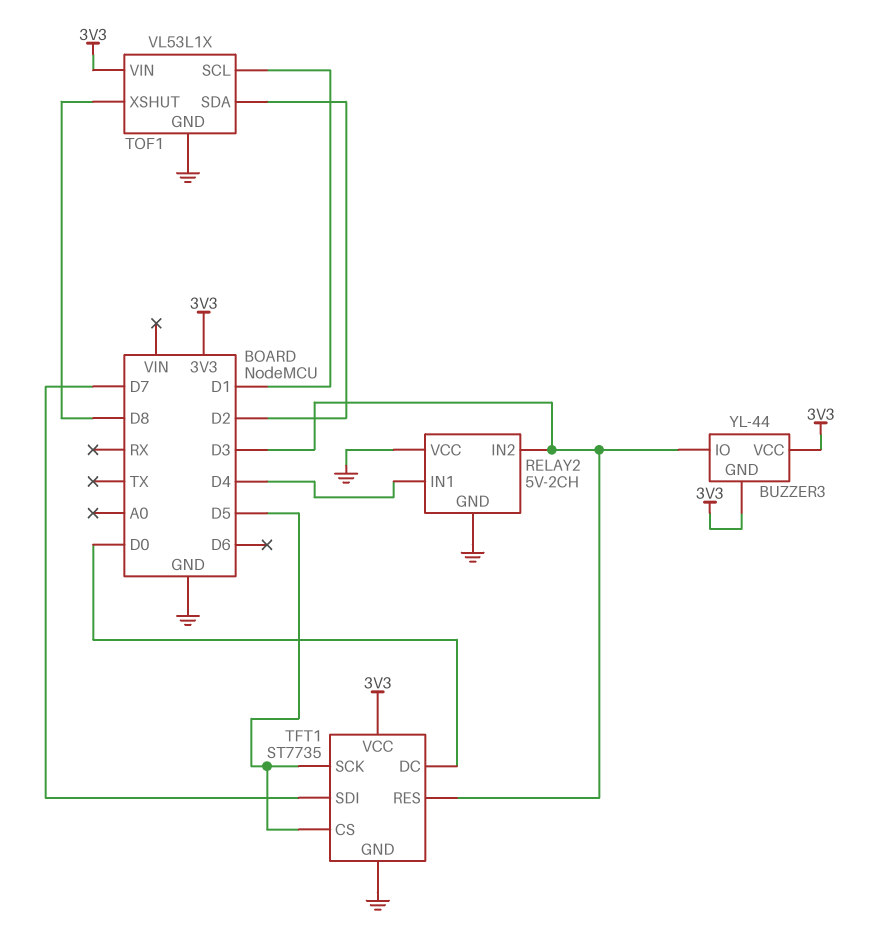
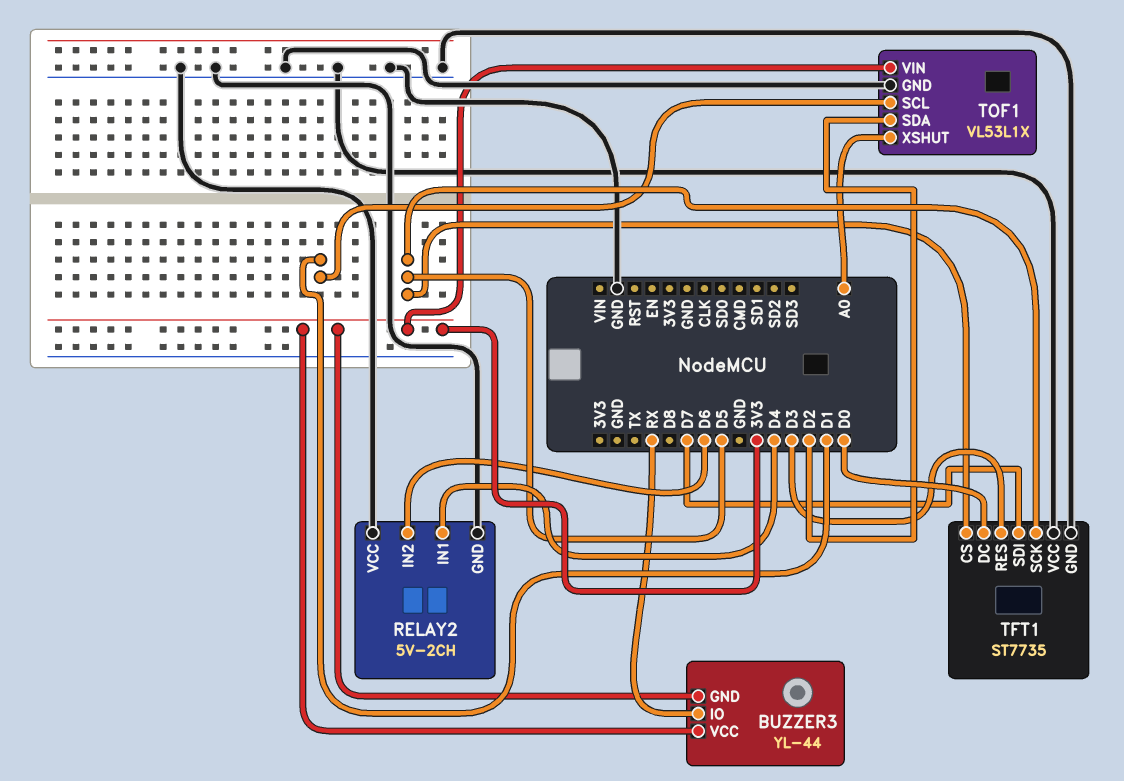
BUZZER3 pin IO: D3 -> RX
RELAY2 pin IN2: D3 -> D6
TFT1 pin VCC: 3V3 -> GND
TOF1 pin XSHUT: D8 -> A0

